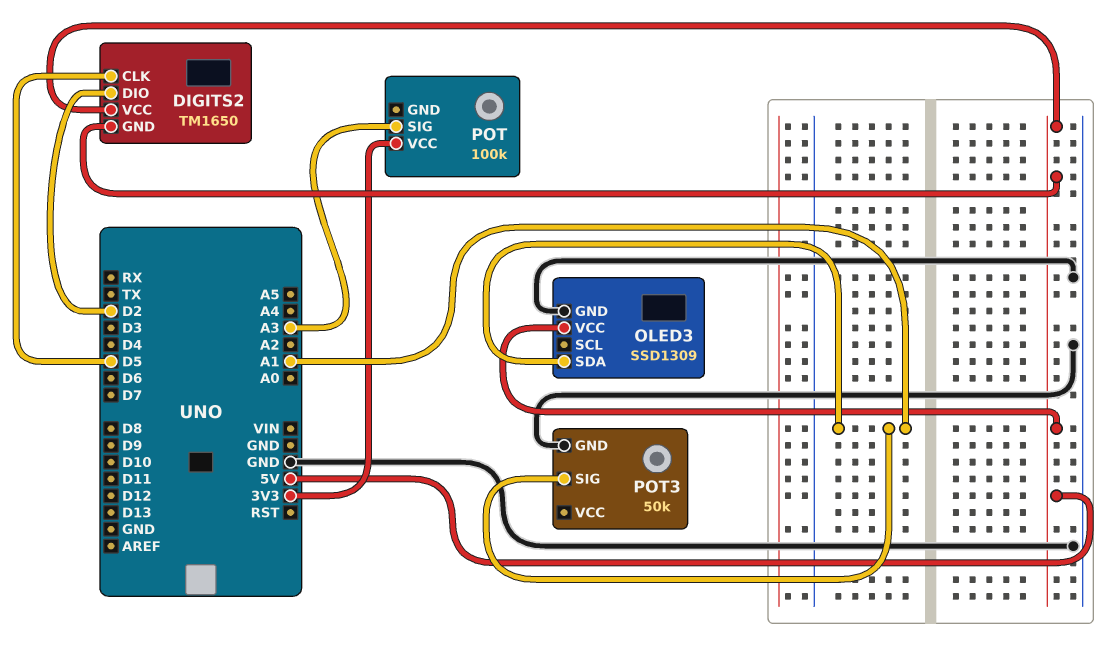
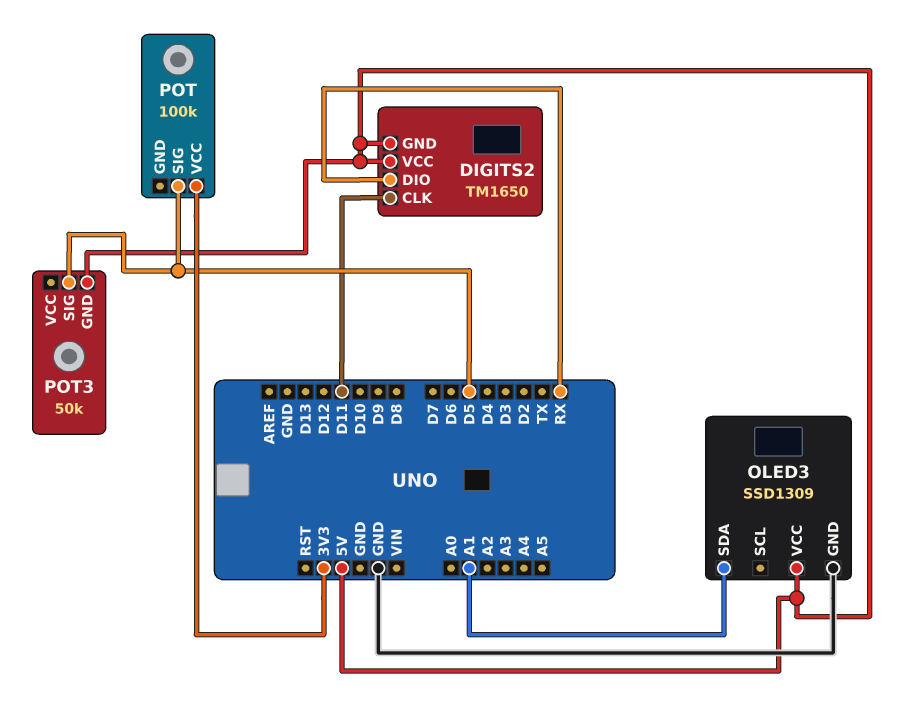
DIGITS2 pin CLK: D5 -> D11
DIGITS2 pin DIO: D2 -> RX
POT pin SIG: A3 -> D5
POT3 pin GND: GND -> 5V
POT3 pin SIG: A1 -> D5

